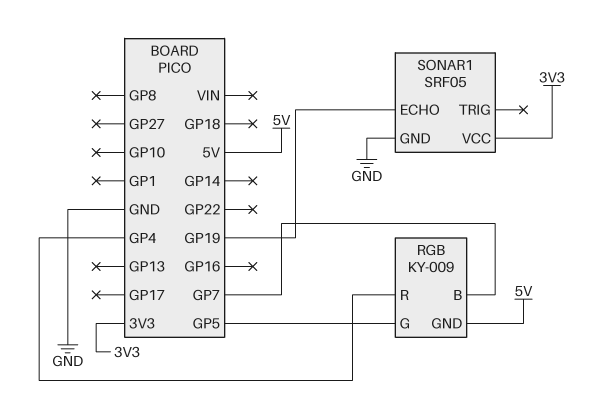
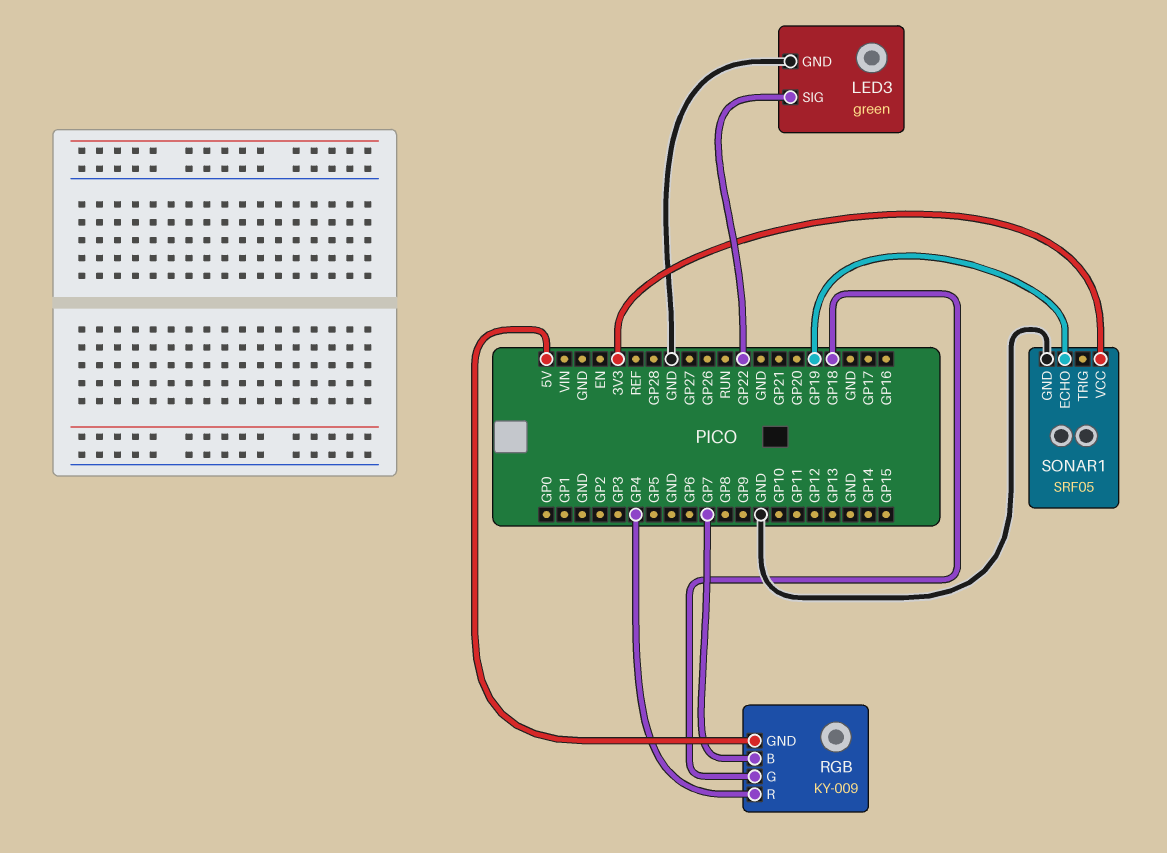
LED3: none -> green
LED3 pin GND: none -> GND
LED3 pin SIG: none -> GP22
RGB pin G: GP5 -> GP18

